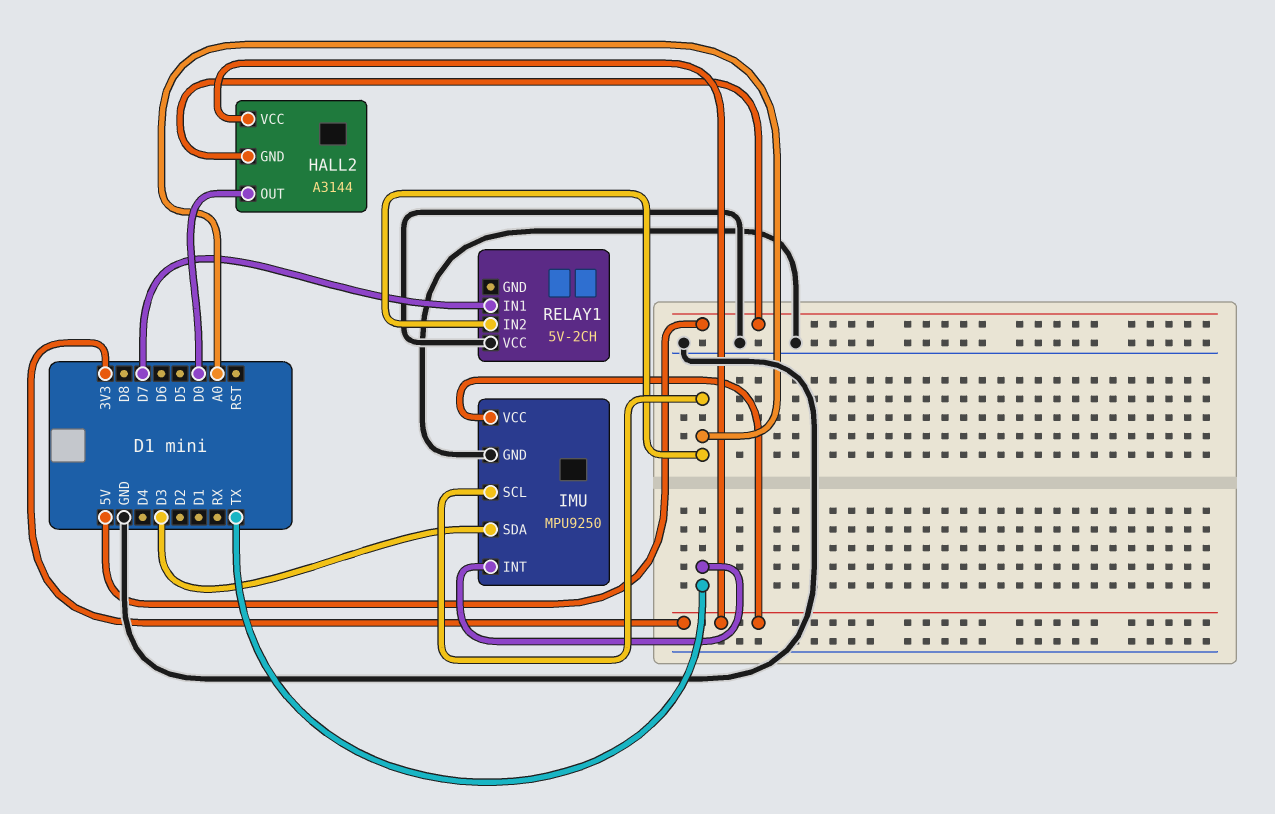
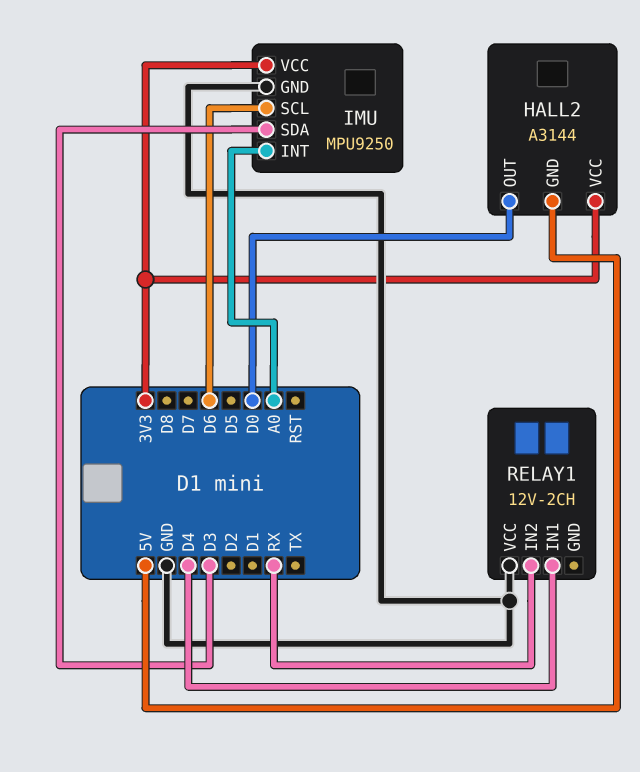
IMU pin INT: TX -> A0
IMU pin SCL: A0 -> D6
RELAY1: 5V-2CH -> 12V-2CH
RELAY1 pin IN1: D7 -> D4
RELAY1 pin IN2: A0 -> RX

